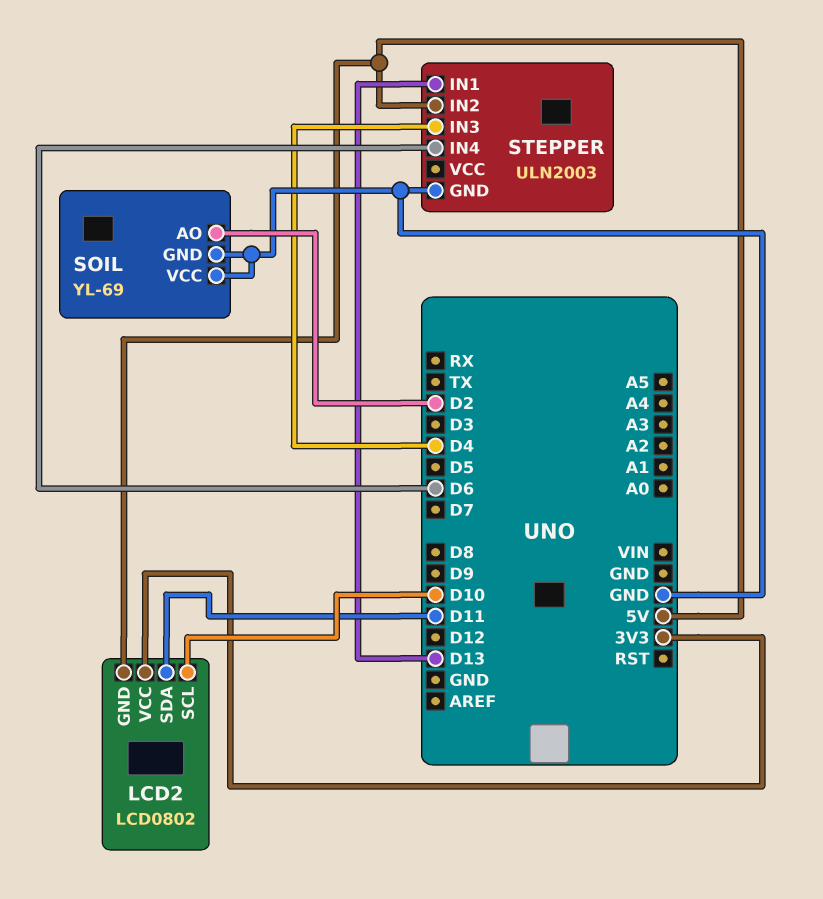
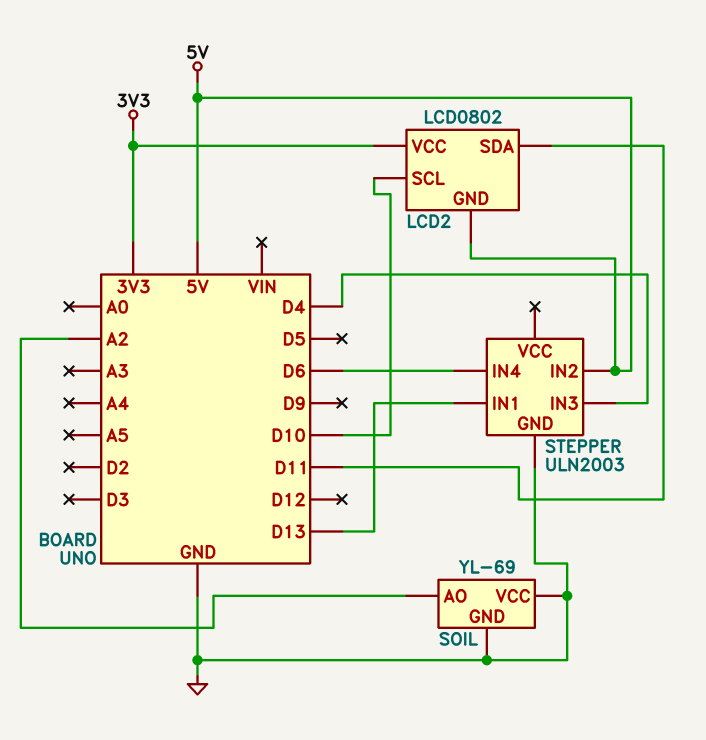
SOIL pin AO: D2 -> A2

